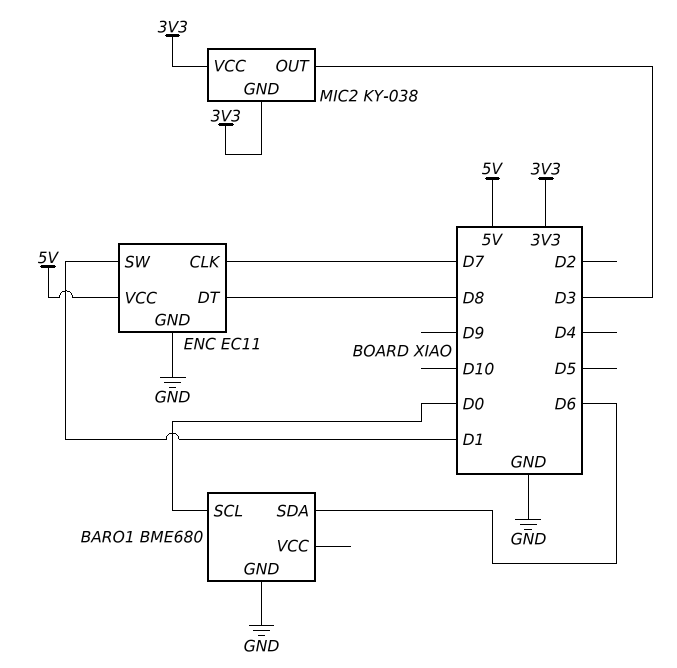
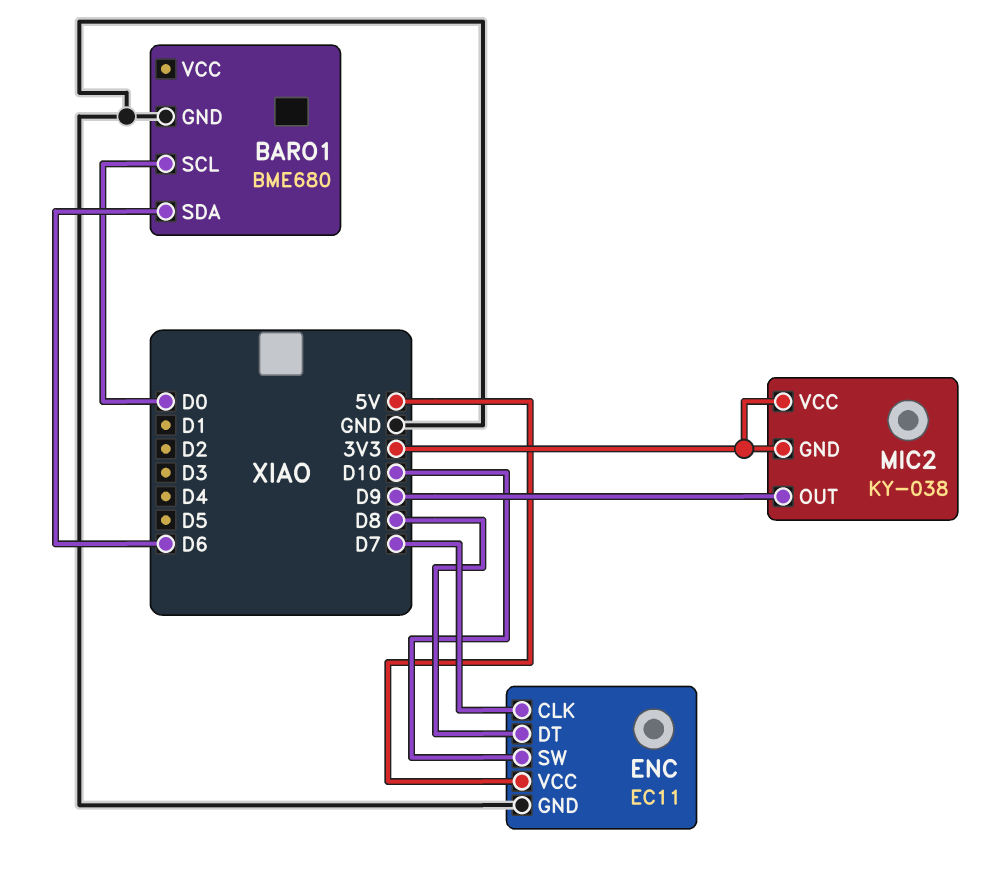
ENC pin SW: D1 -> D10
MIC2 pin OUT: D3 -> D9

